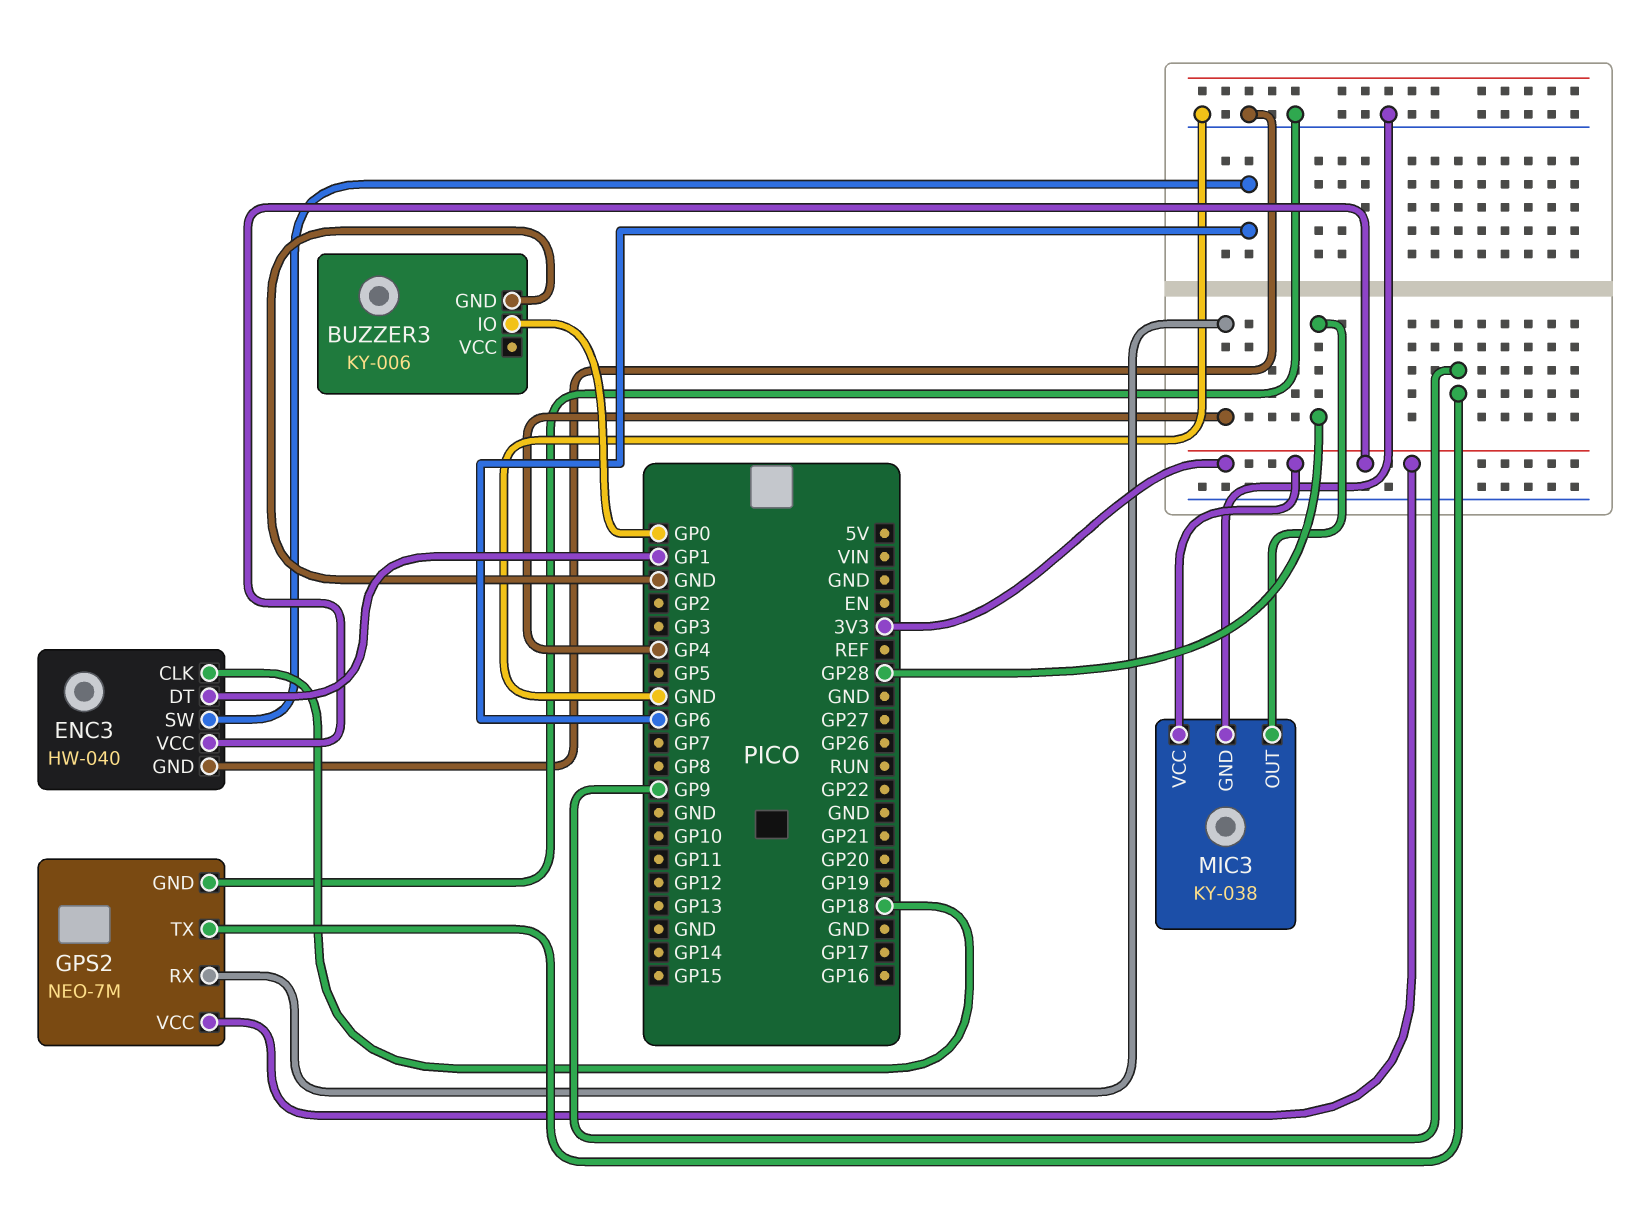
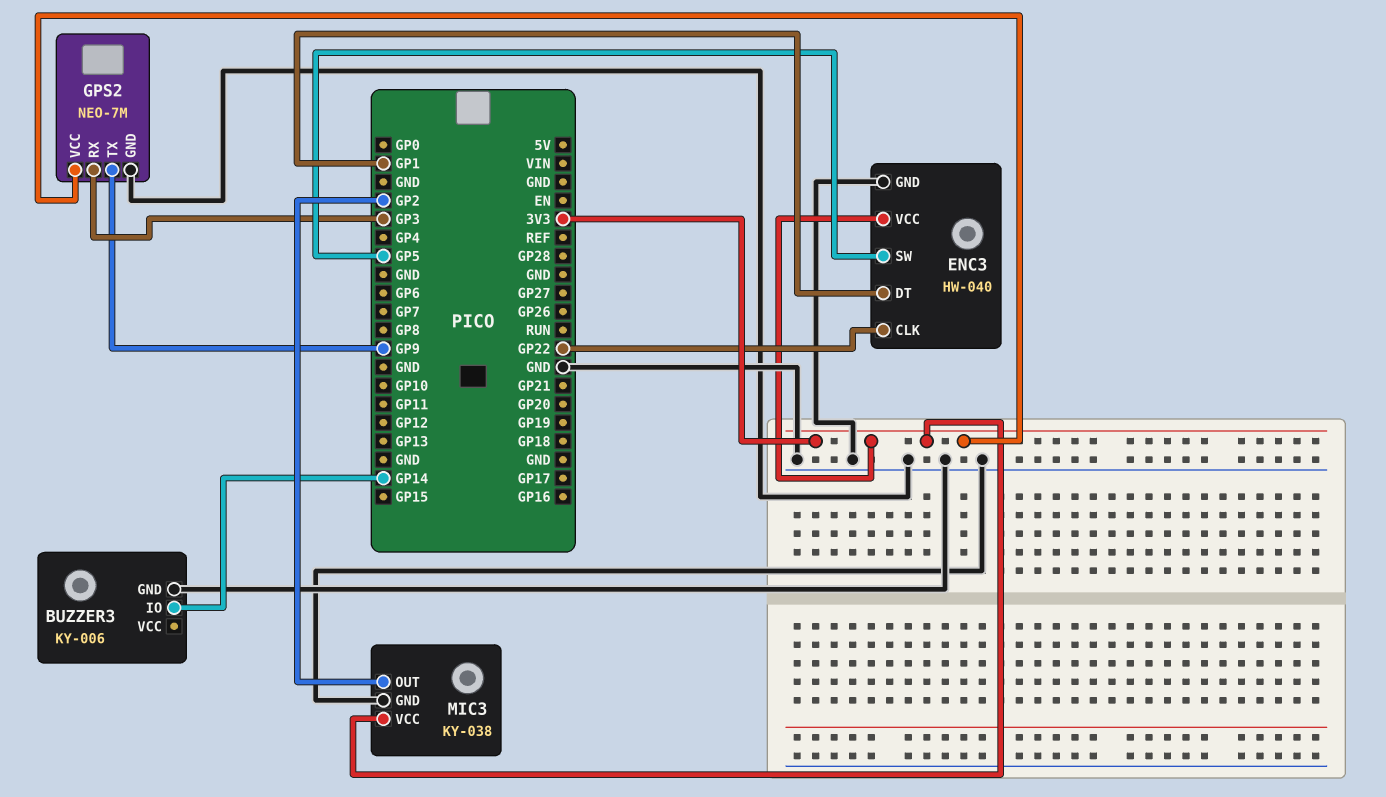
BUZZER3 pin IO: GP0 -> GP14
ENC3 pin CLK: GP18 -> GP22
ENC3 pin SW: GP6 -> GP5
GPS2 pin RX: GP4 -> GP3
MIC3 pin OUT: GP28 -> GP2

